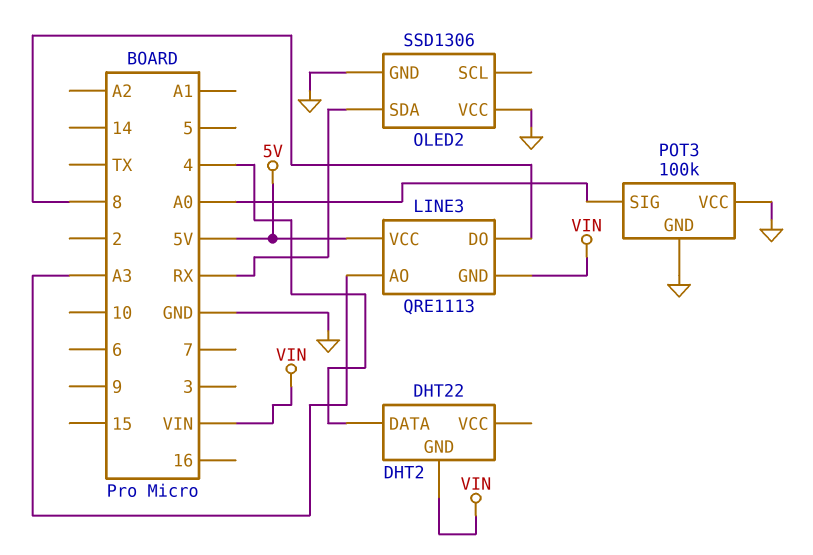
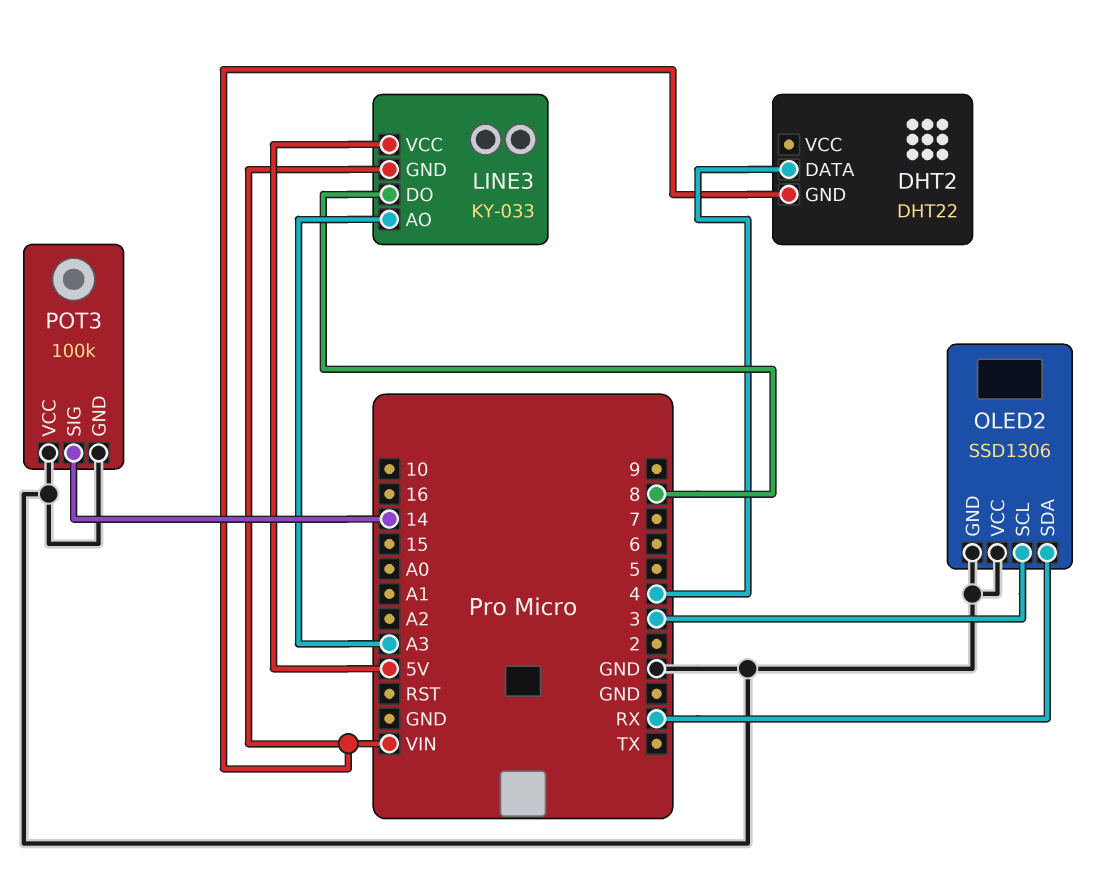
LINE3: QRE1113 -> KY-033
OLED2 pin SCL: none -> 3
POT3 pin SIG: A0 -> 14

